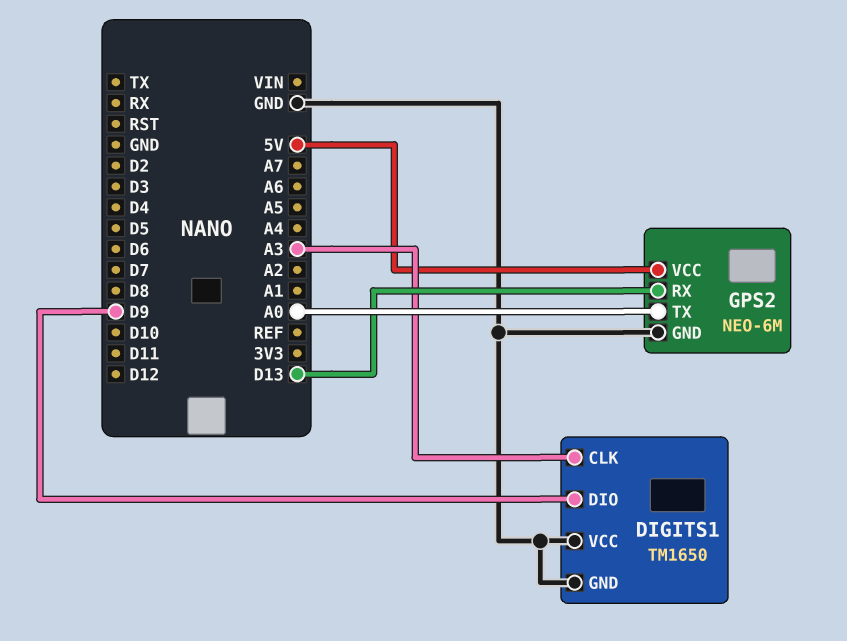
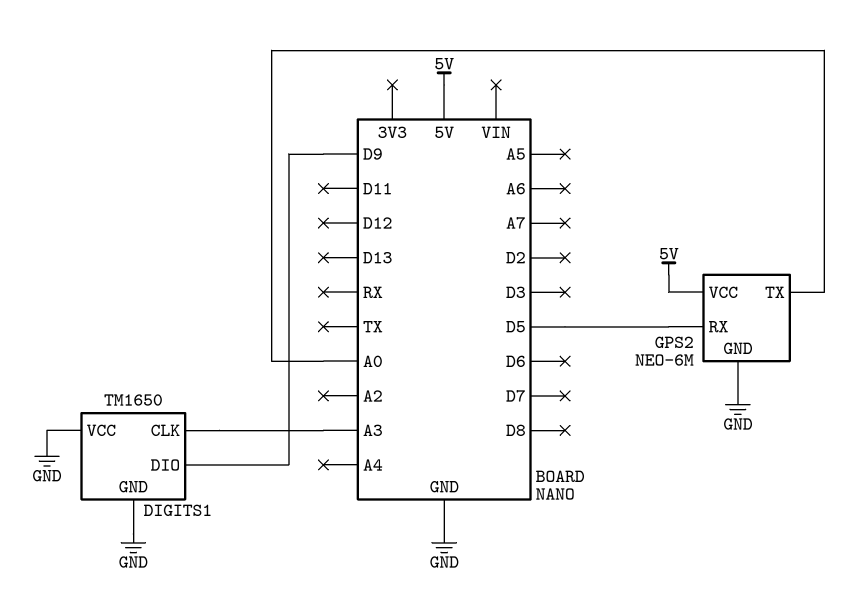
GPS2 pin RX: D13 -> D5

